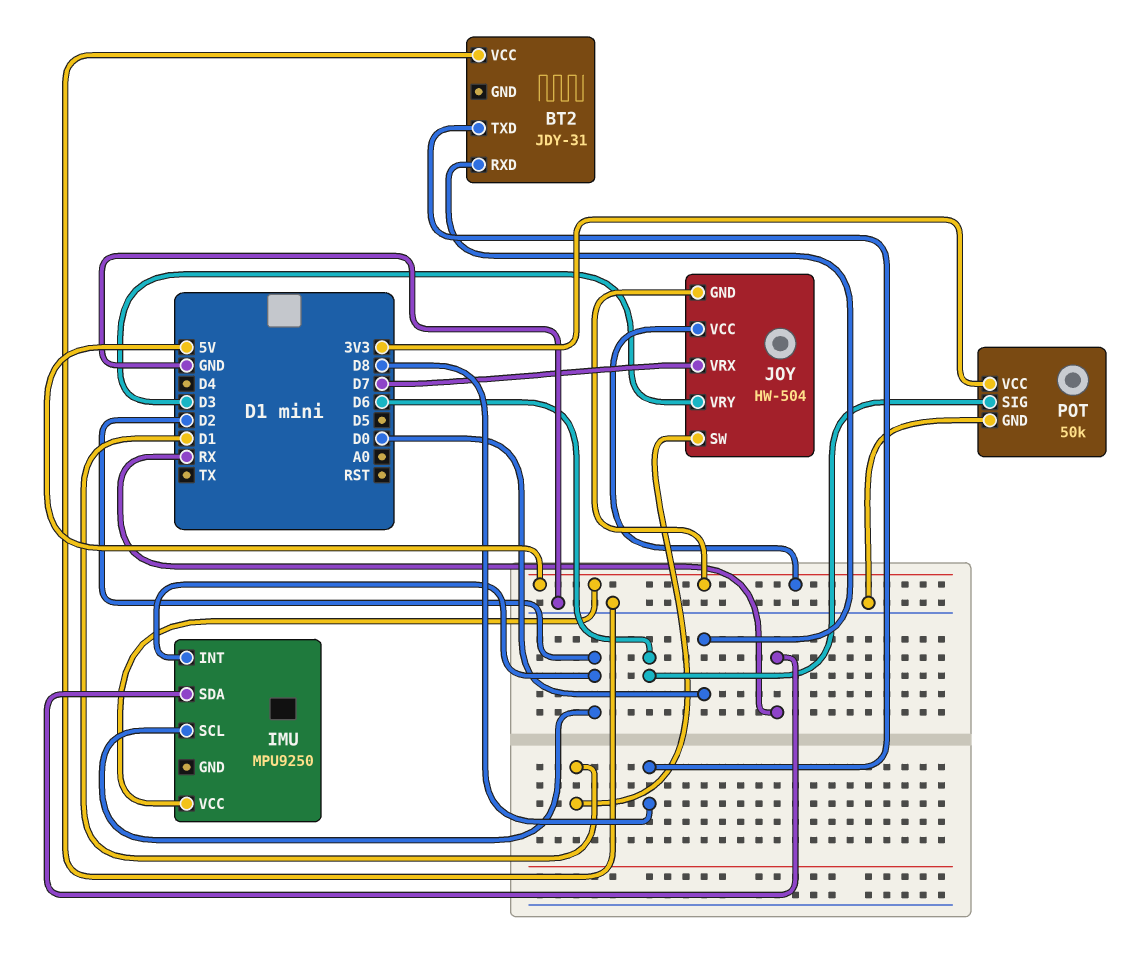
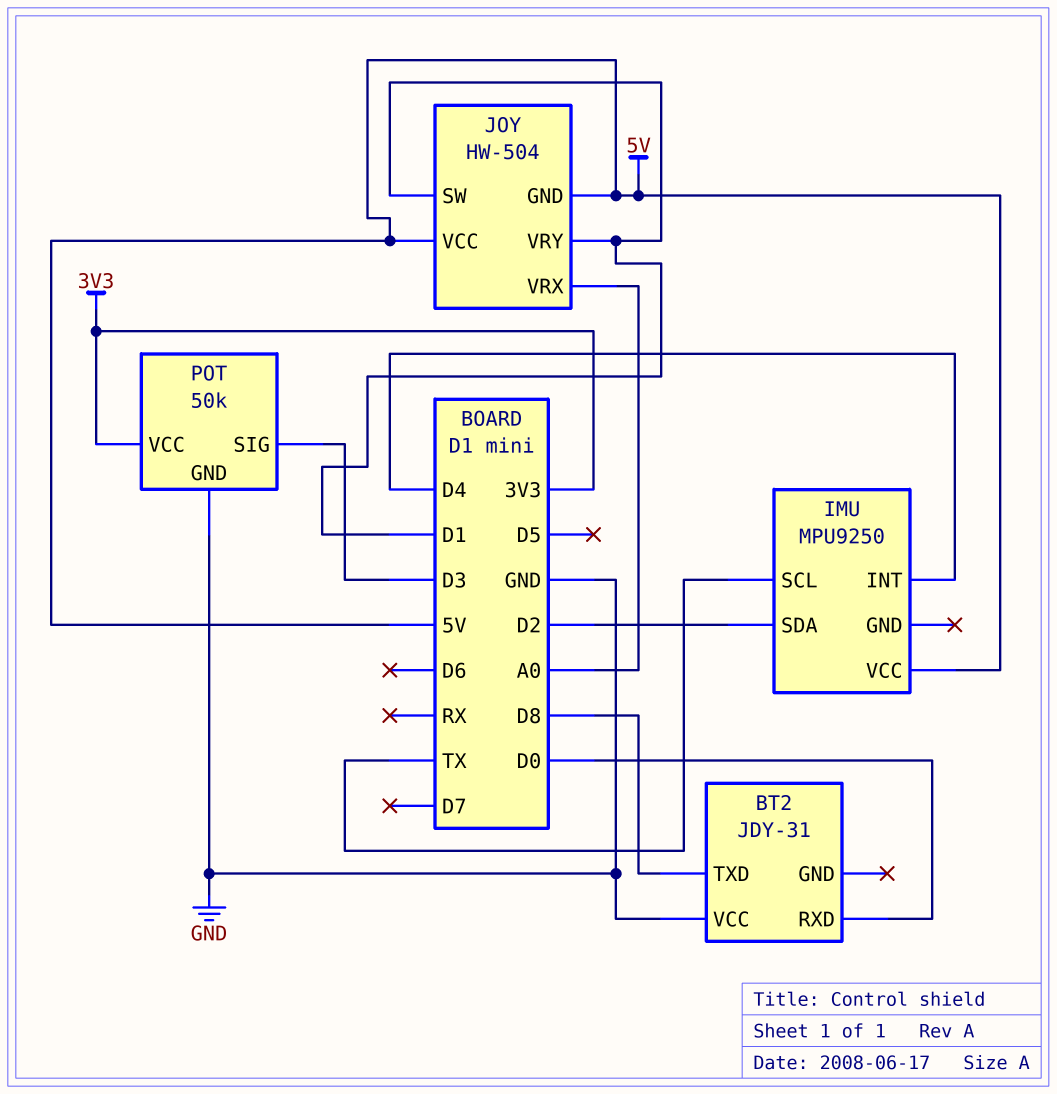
IMU pin INT: D2 -> D4
IMU pin SCL: D2 -> TX
IMU pin SDA: RX -> D2
JOY pin VRX: D7 -> A0
JOY pin VRY: D3 -> D1
POT pin SIG: D6 -> D3

